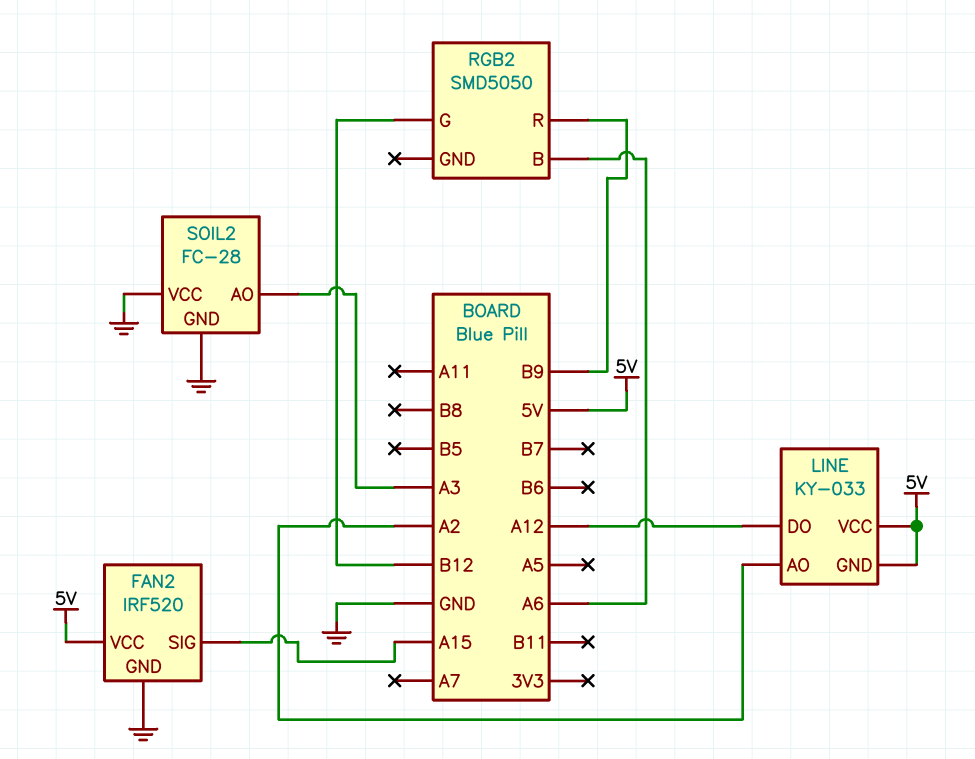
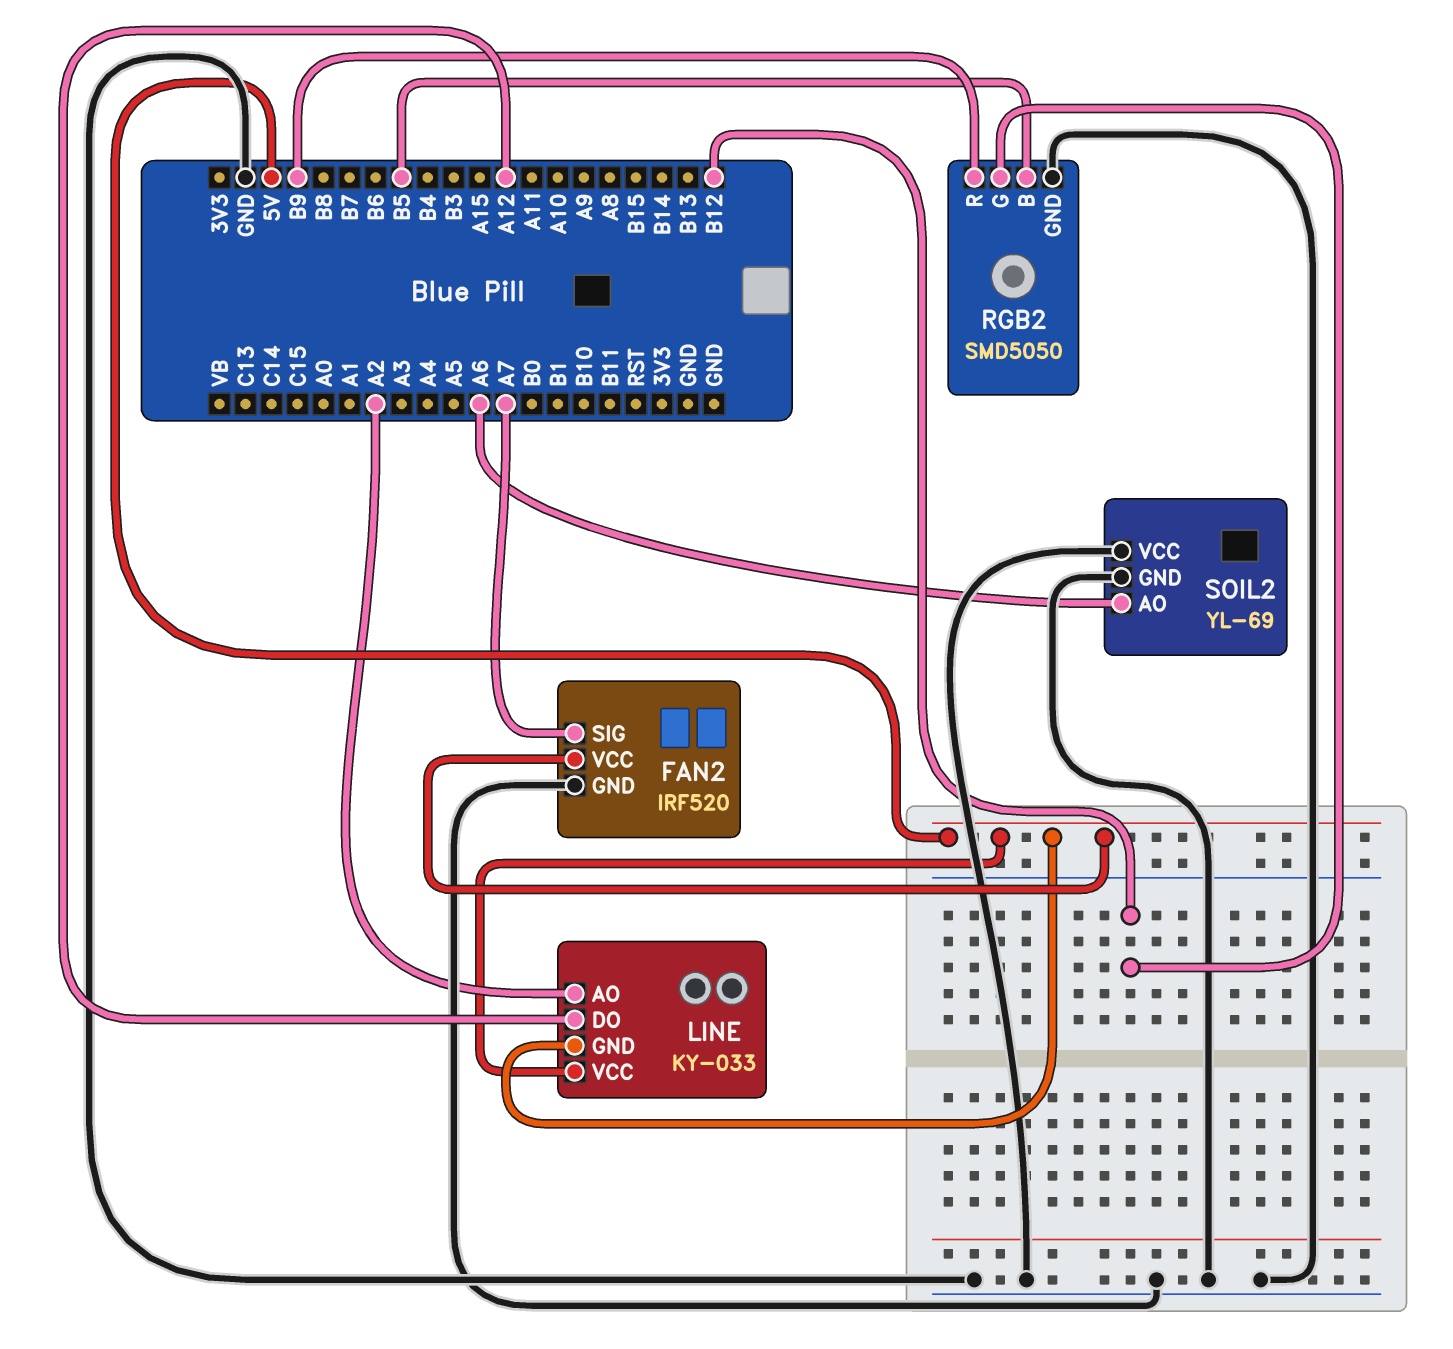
FAN2 pin SIG: A15 -> A7
RGB2 pin B: A6 -> B5
RGB2 pin GND: none -> GND
SOIL2: FC-28 -> YL-69
SOIL2 pin AO: A3 -> A6

